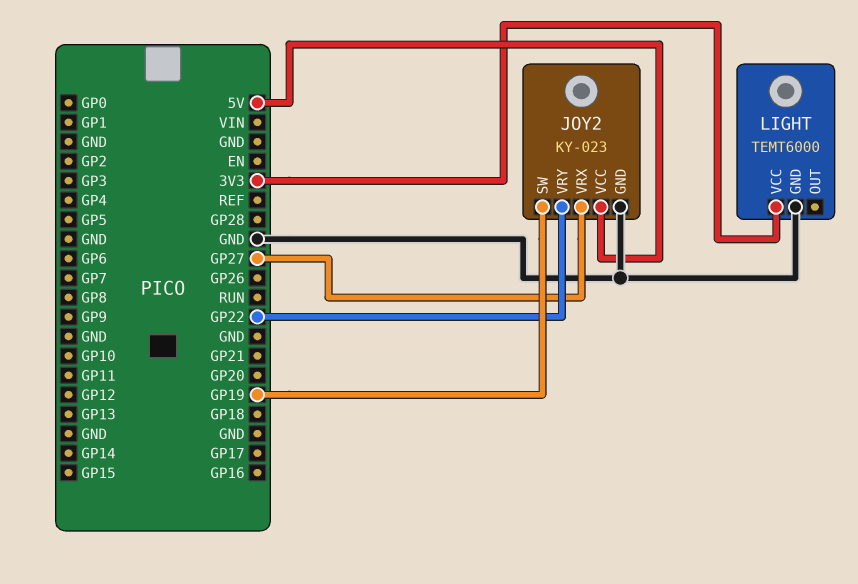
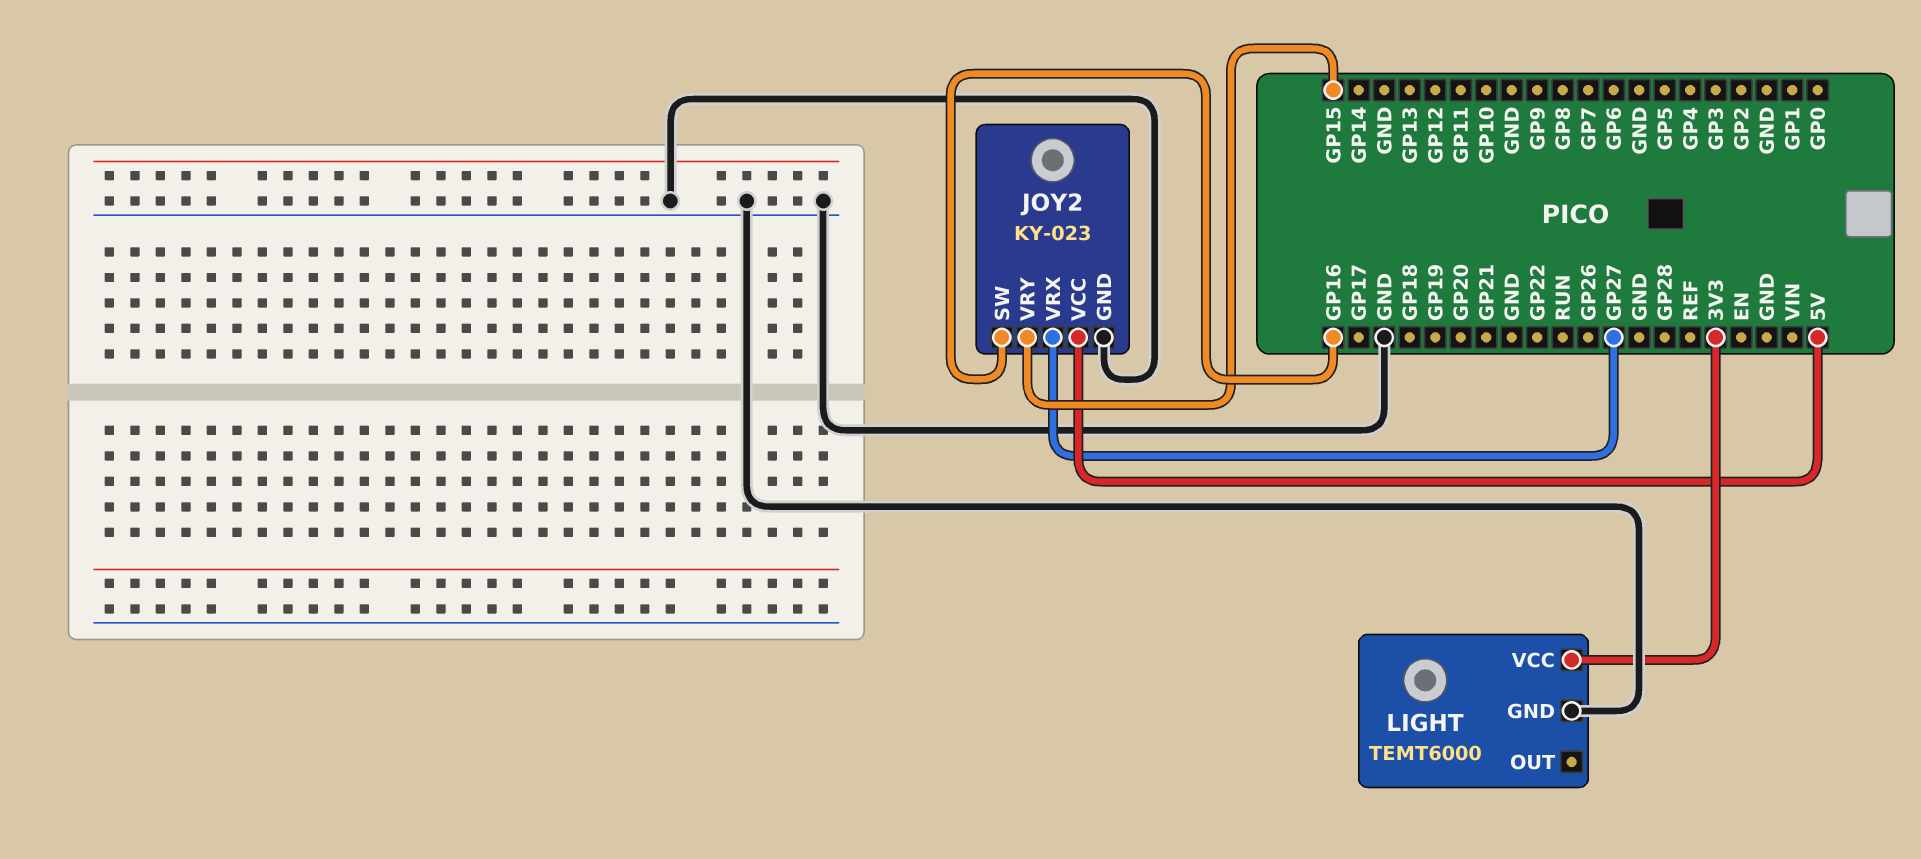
JOY2 pin SW: GP19 -> GP16
JOY2 pin VRY: GP22 -> GP15

